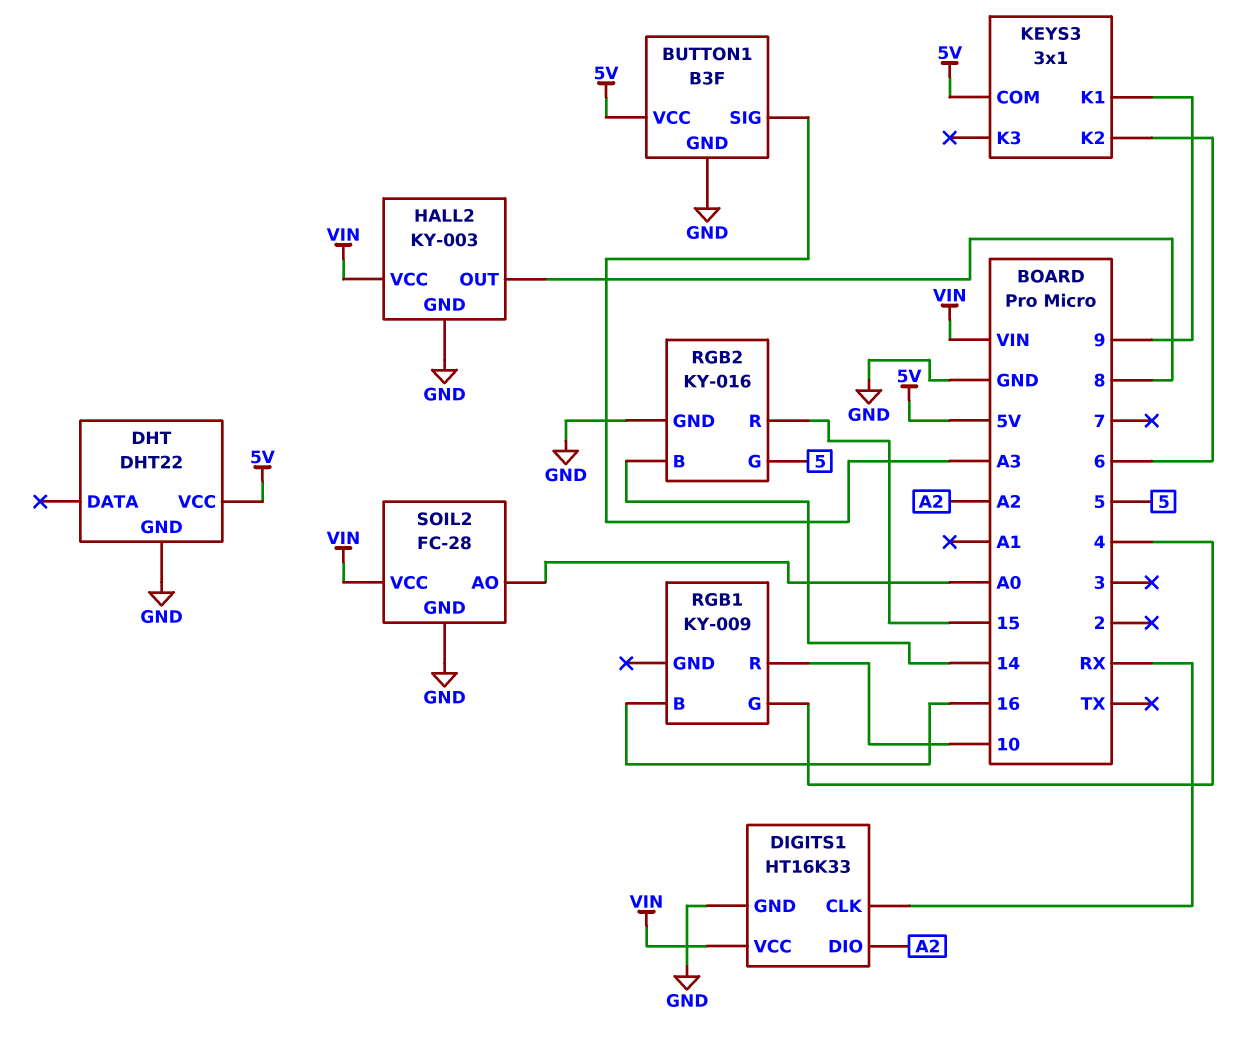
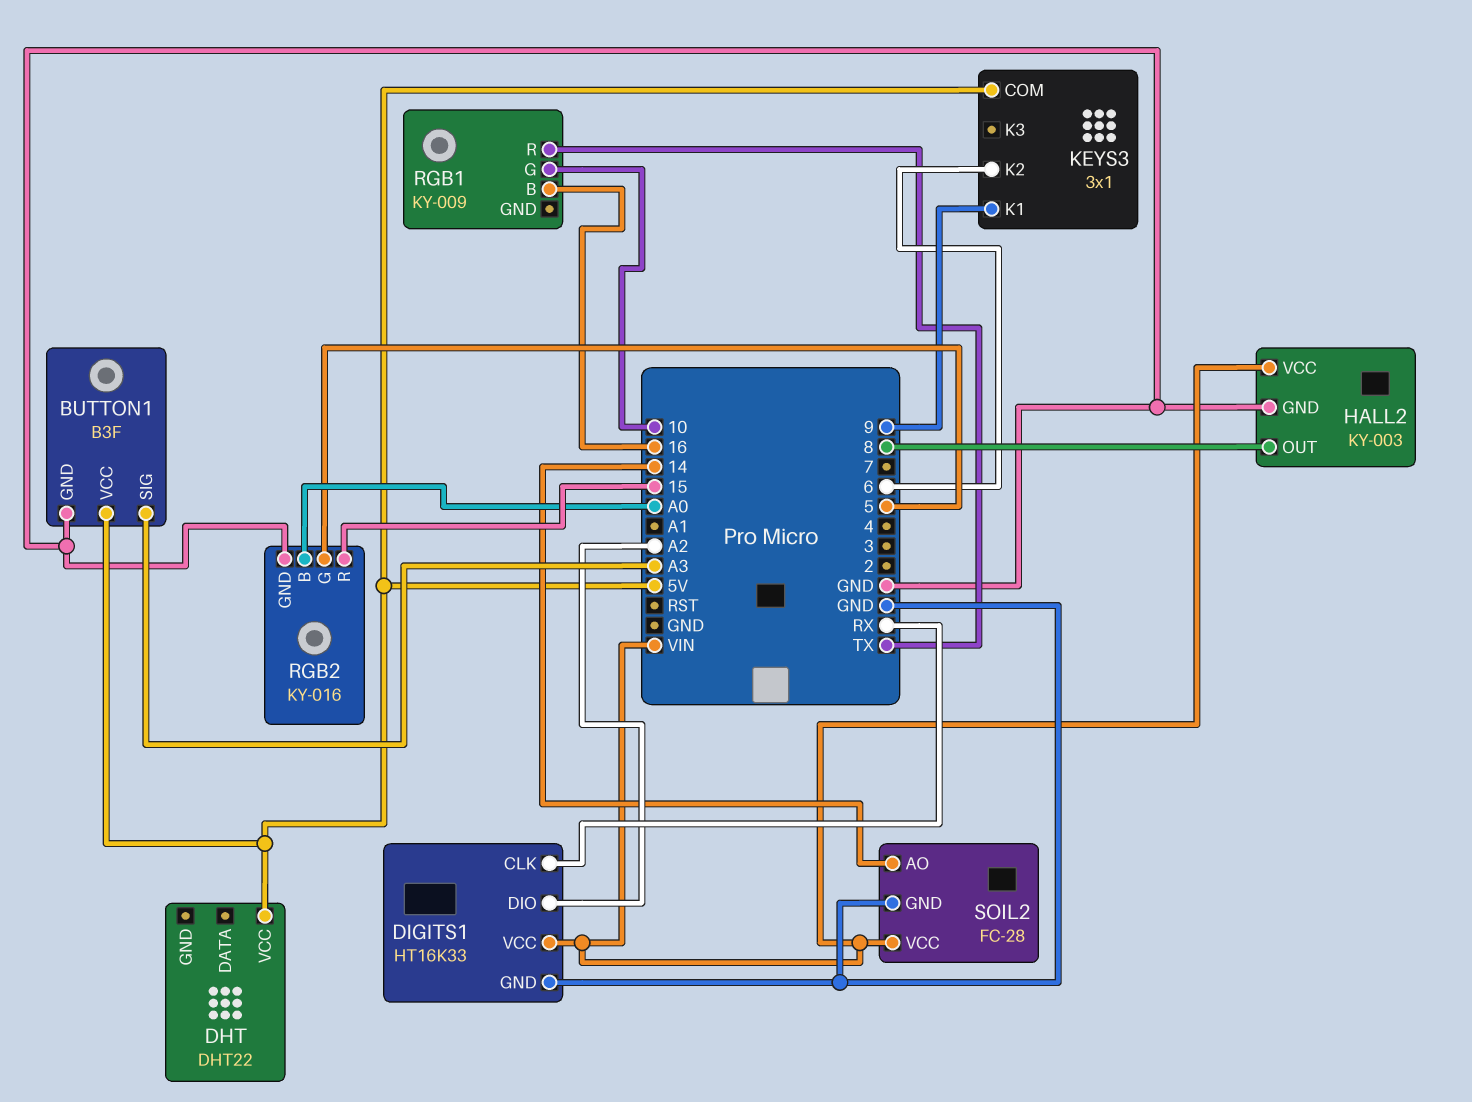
DHT pin GND: GND -> none
RGB1 pin G: 4 -> 10
RGB1 pin R: 10 -> TX
RGB2 pin B: 14 -> A0
SOIL2 pin AO: A0 -> 14

